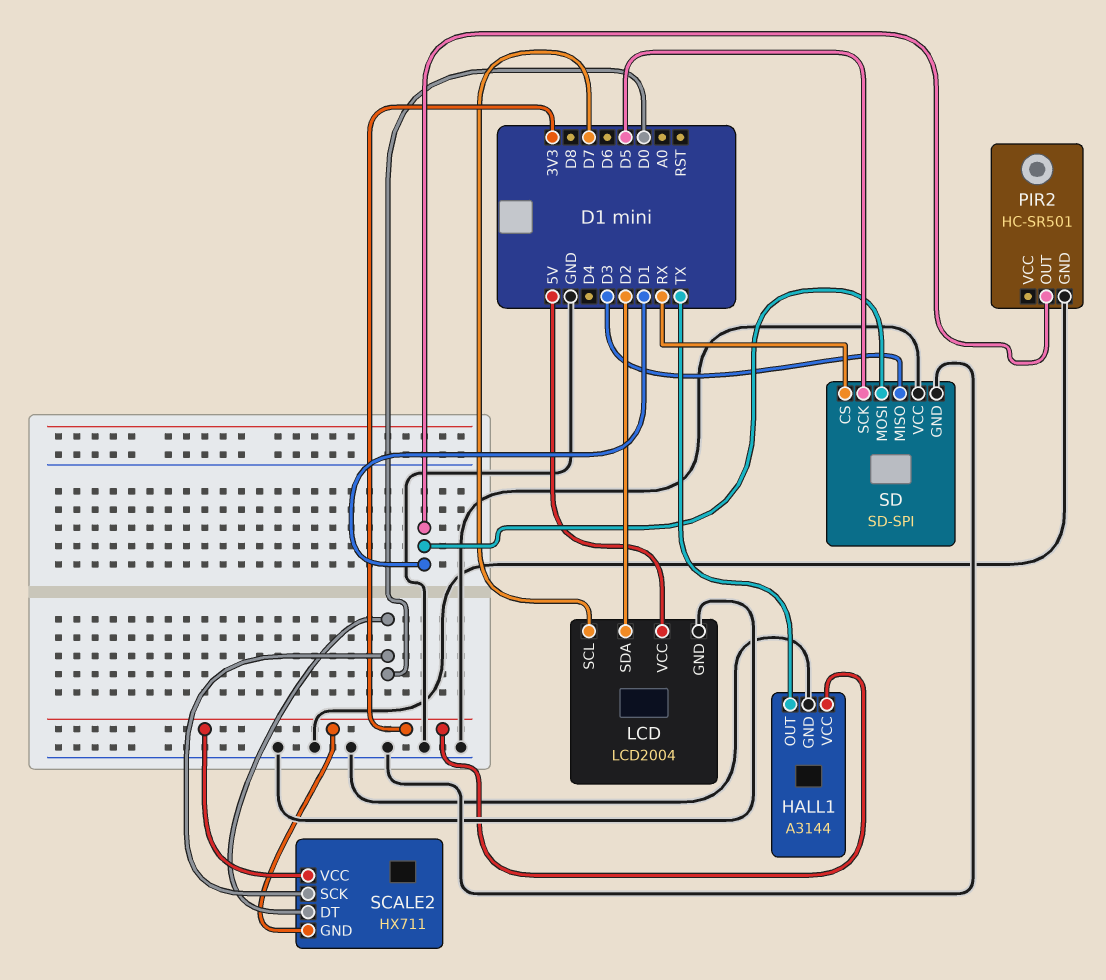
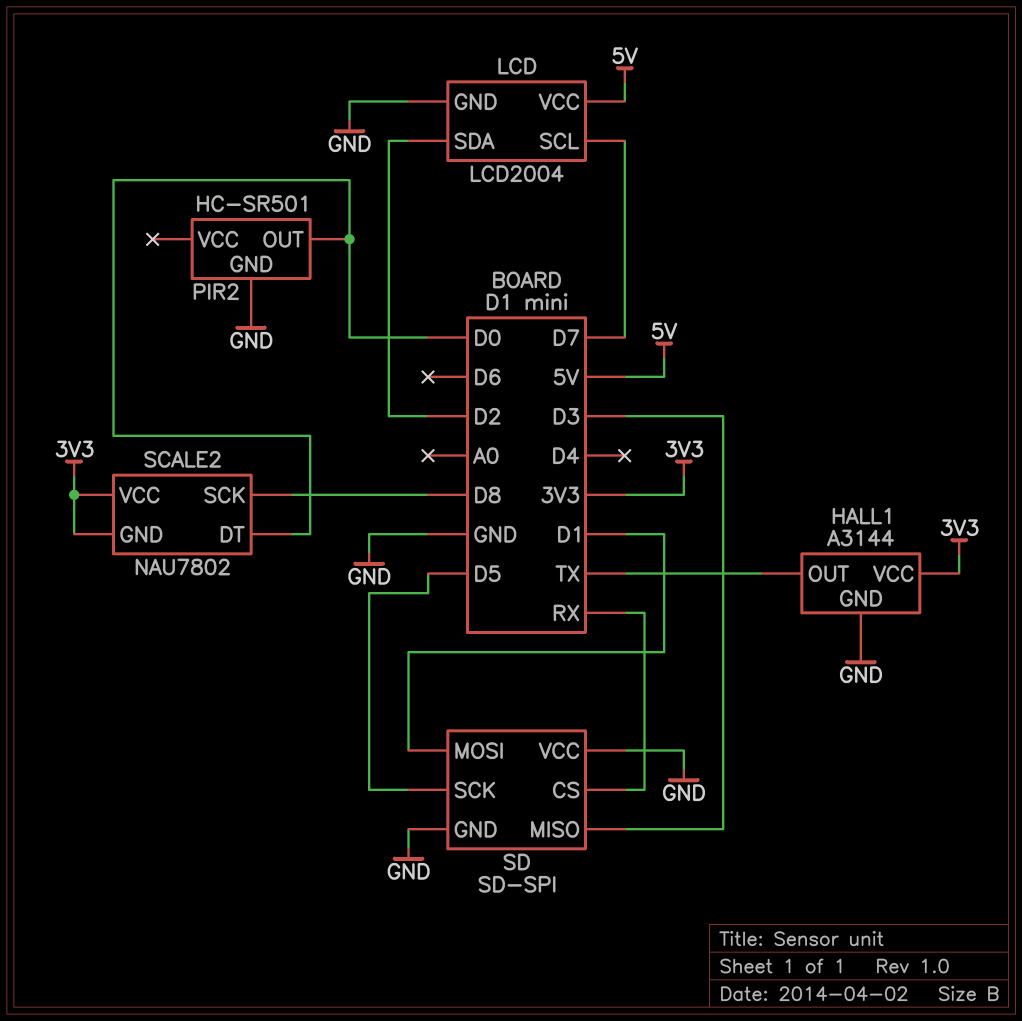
PIR2 pin OUT: D1 -> D0
SCALE2: HX711 -> NAU7802
SCALE2 pin SCK: D0 -> D8

